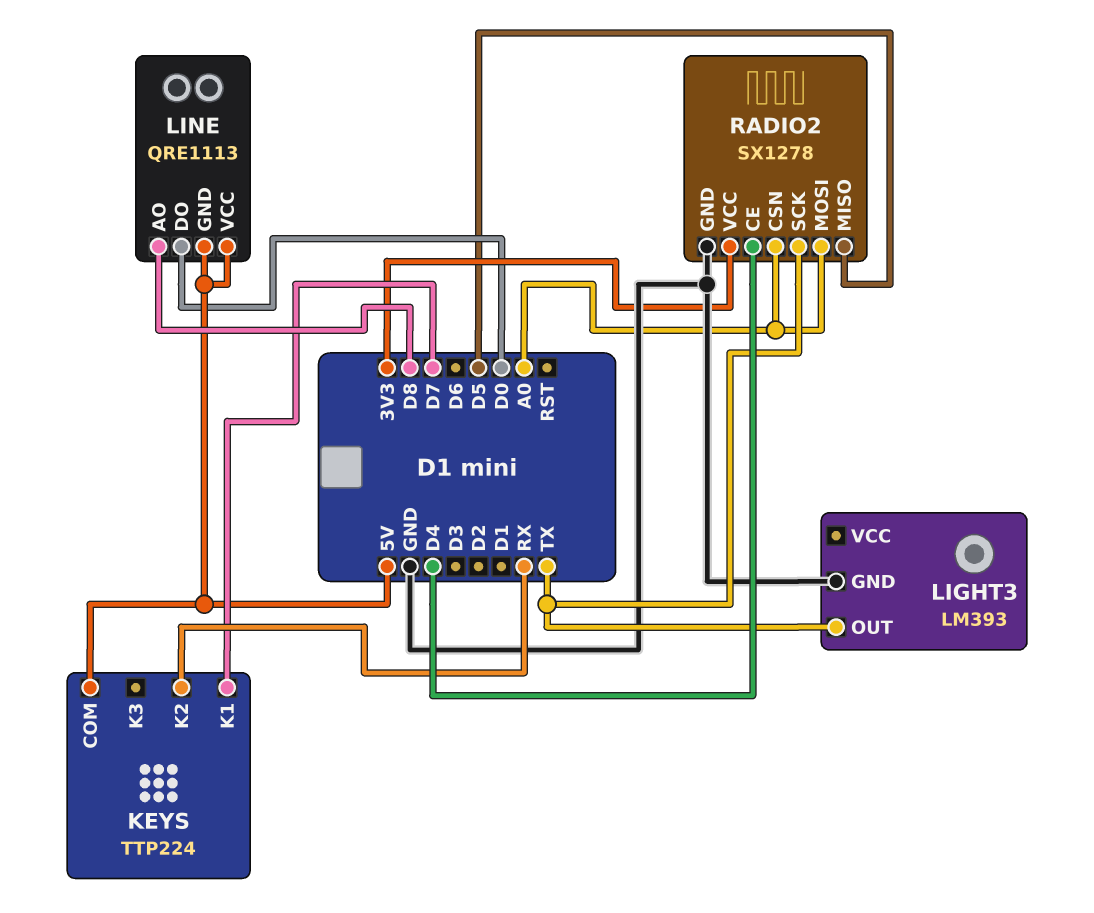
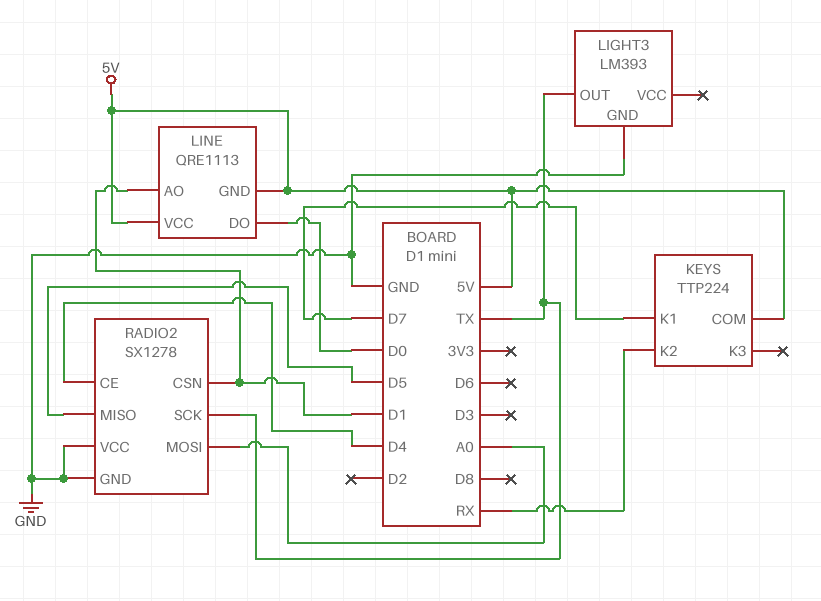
LINE pin AO: D8 -> D1
RADIO2 pin CSN: A0 -> D1
RADIO2 pin VCC: 3V3 -> GND

